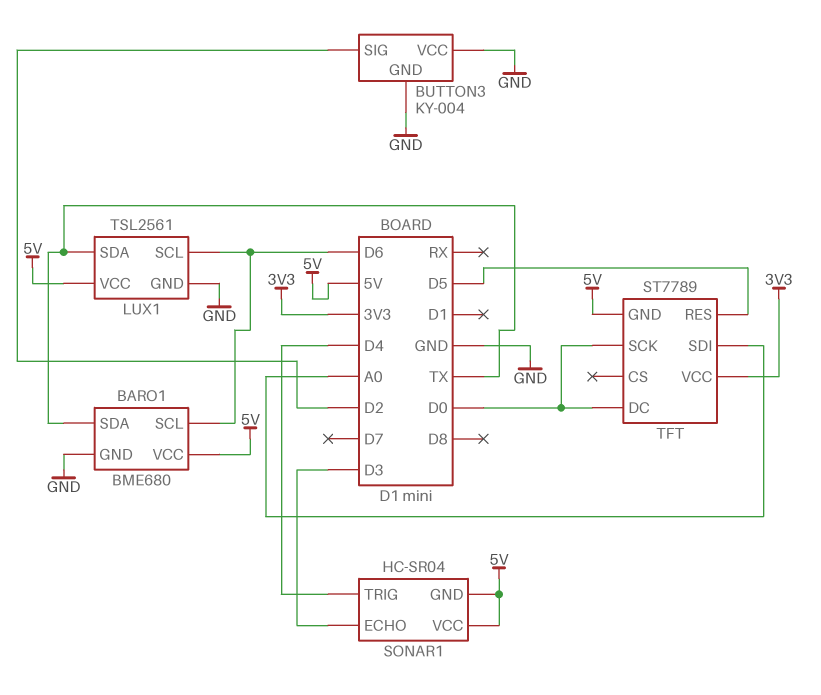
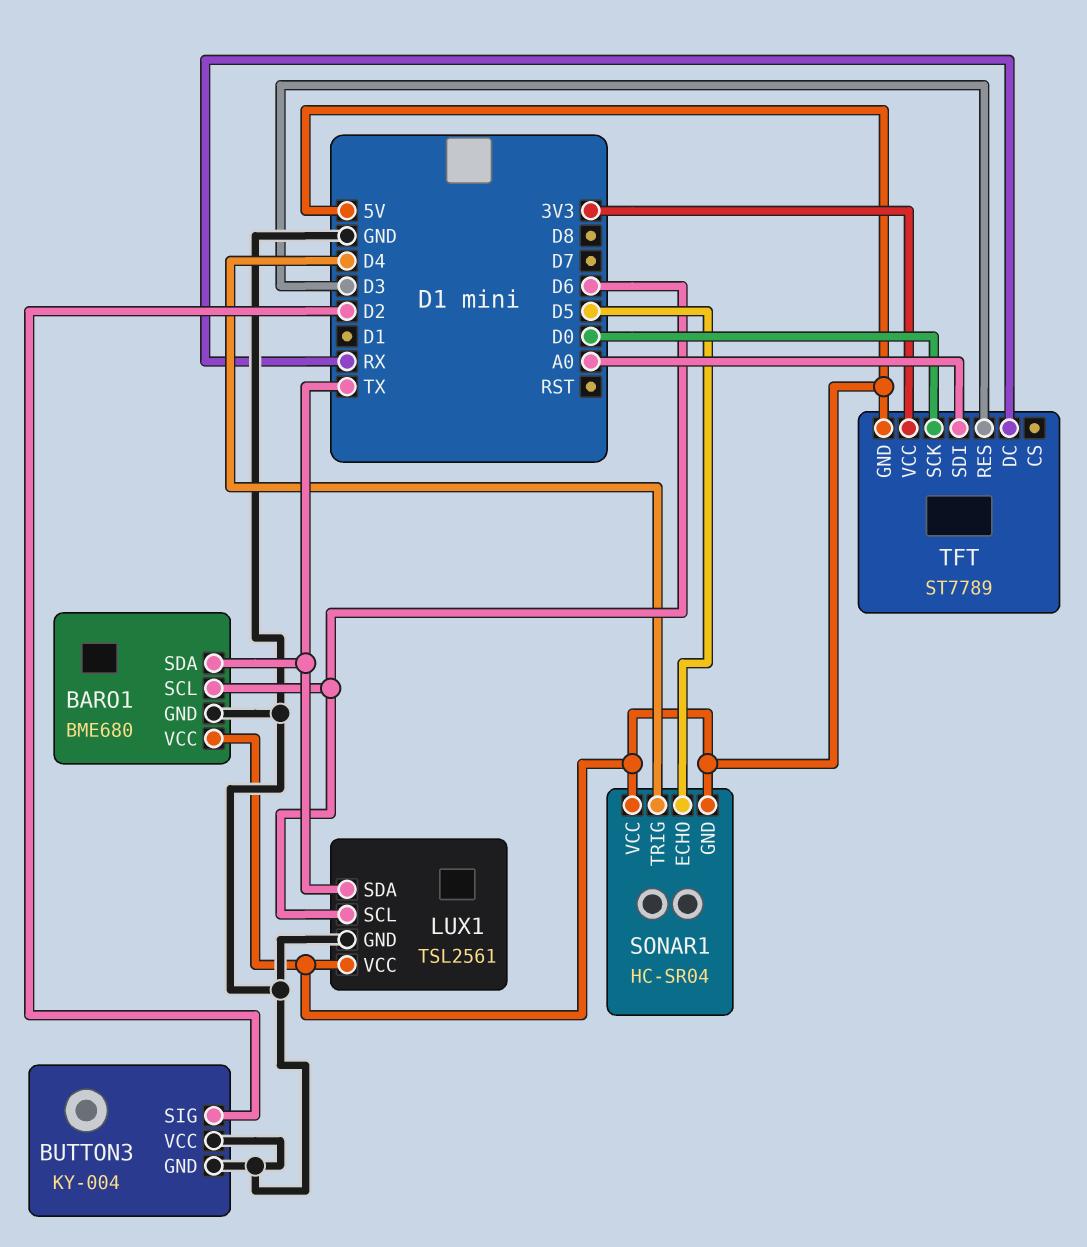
SONAR1 pin ECHO: D3 -> D5
TFT pin DC: D0 -> RX
TFT pin RES: D5 -> D3

